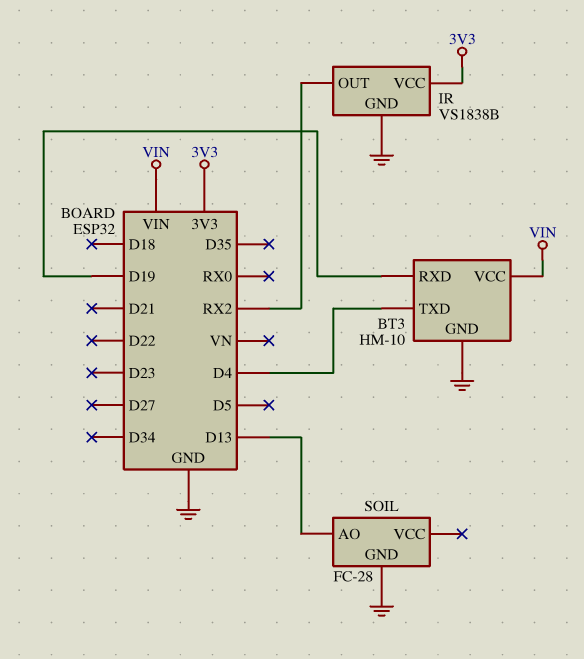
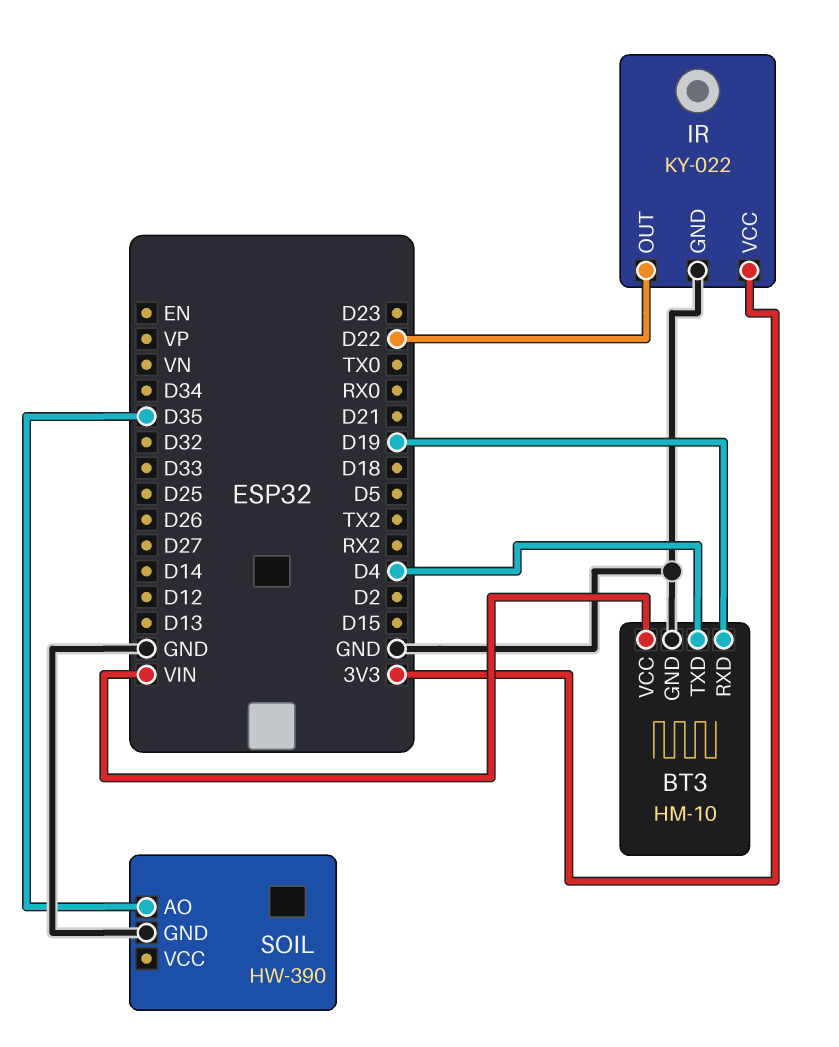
IR: VS1838B -> KY-022
IR pin OUT: RX2 -> D22
SOIL: FC-28 -> HW-390
SOIL pin AO: D13 -> D35

